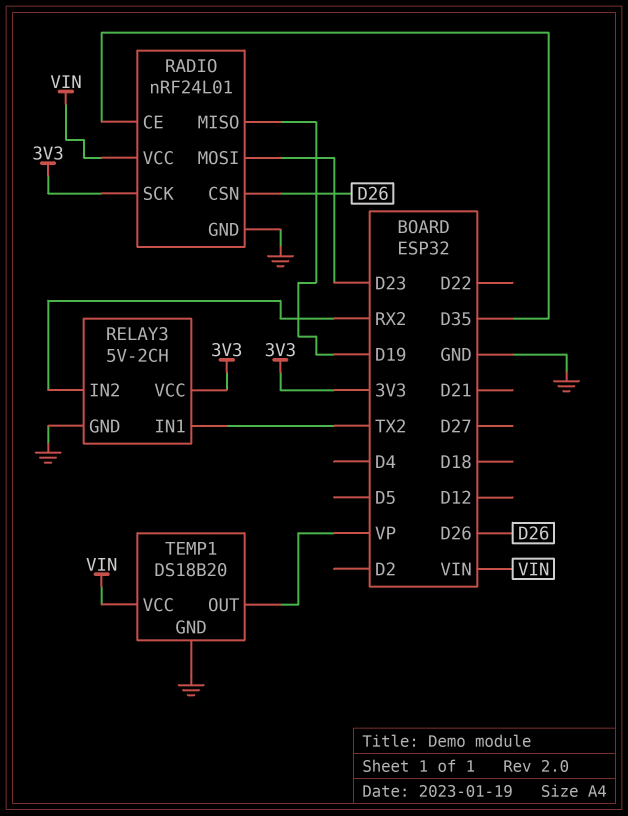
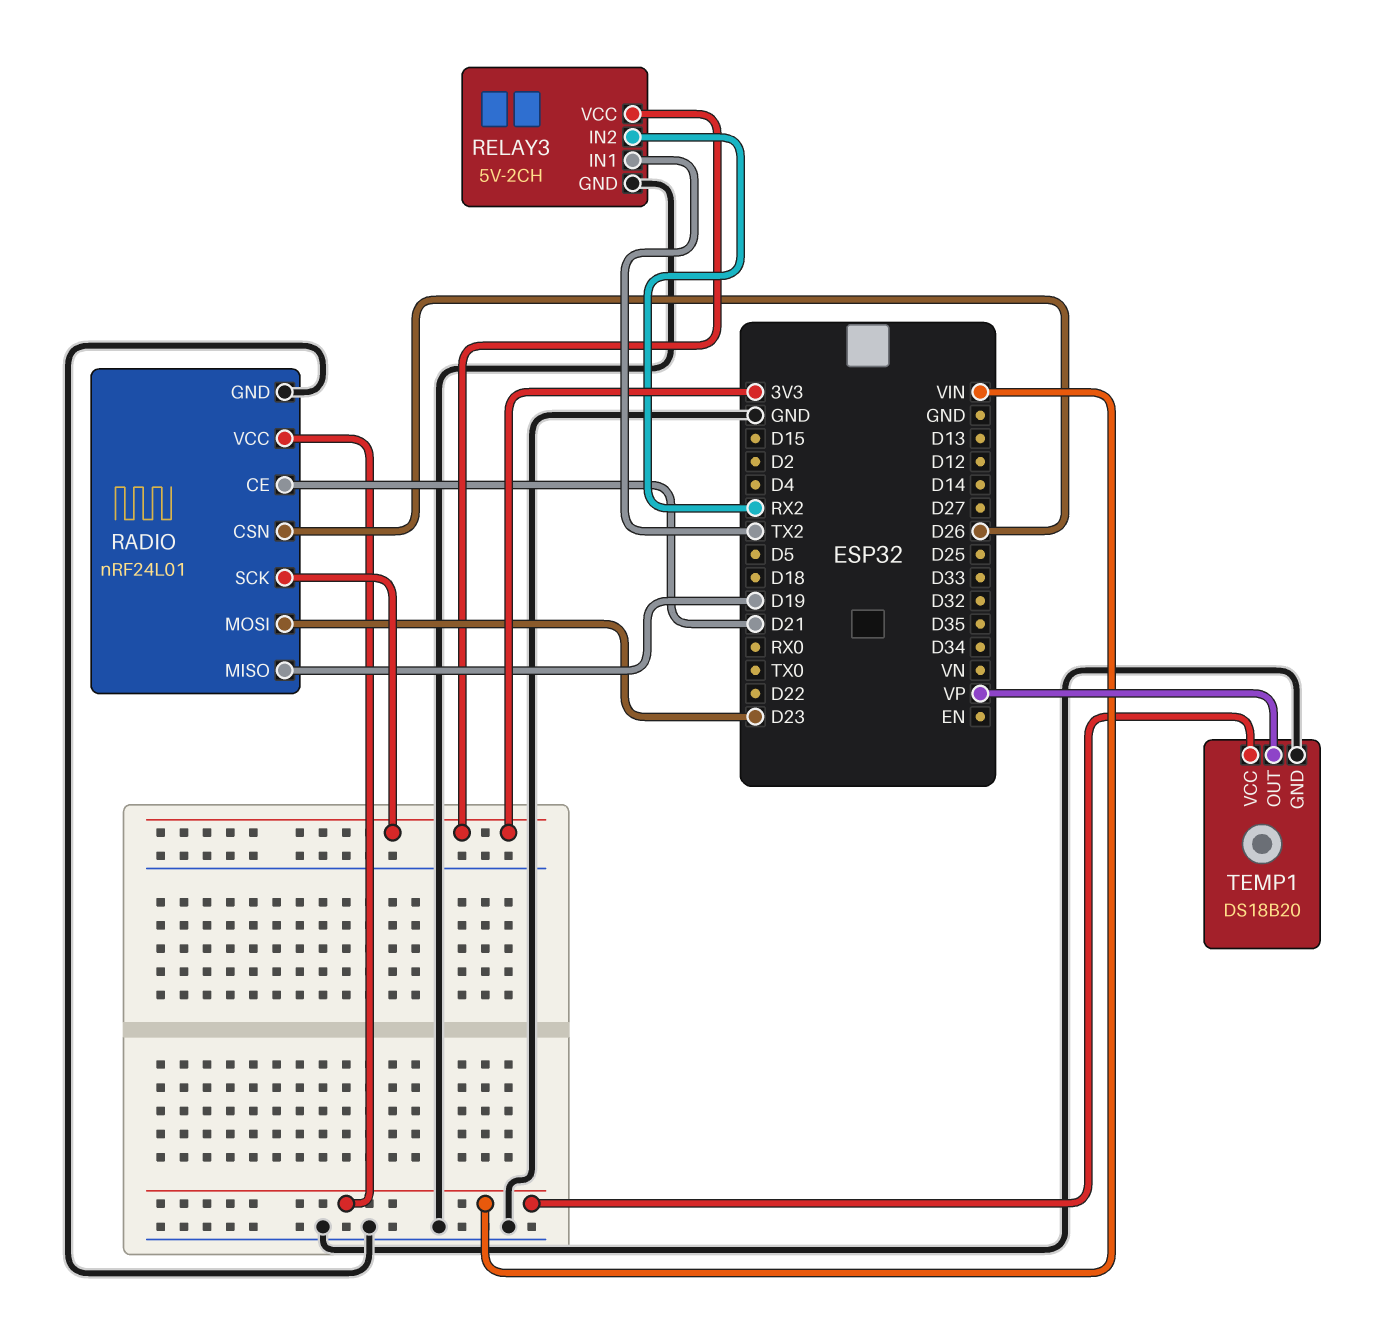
RADIO pin CE: D35 -> D21

